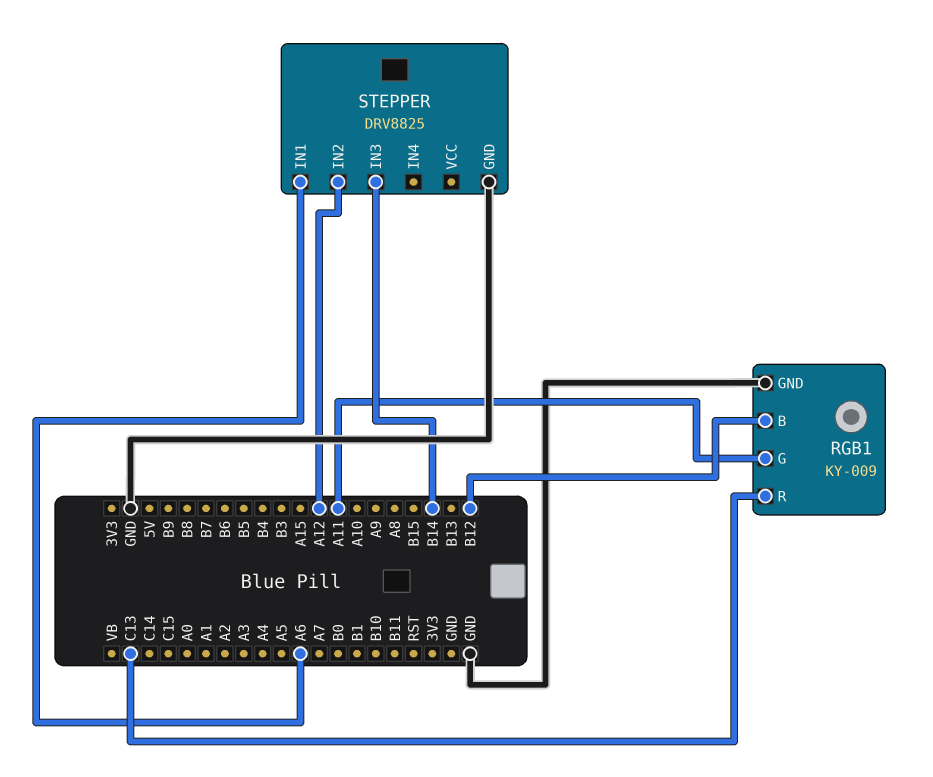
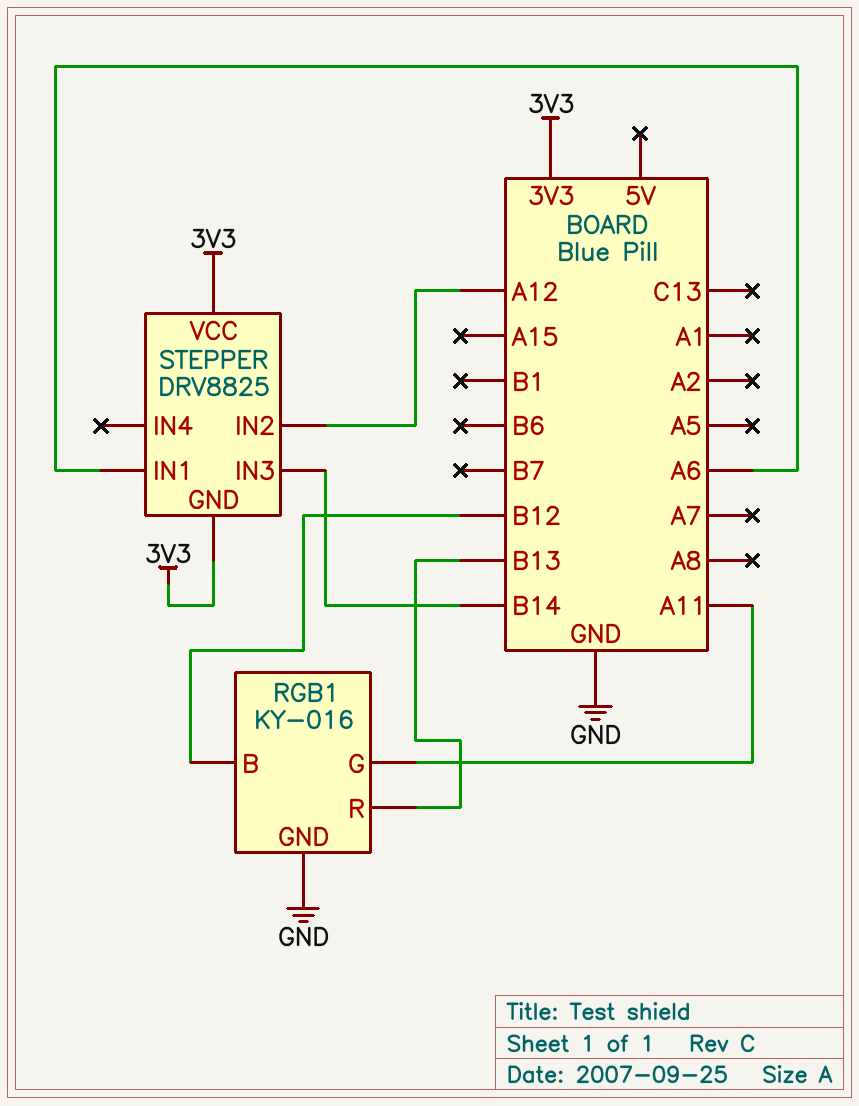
RGB1: KY-009 -> KY-016
RGB1 pin R: C13 -> B13
STEPPER pin GND: GND -> 3V3
STEPPER pin VCC: none -> 3V3

